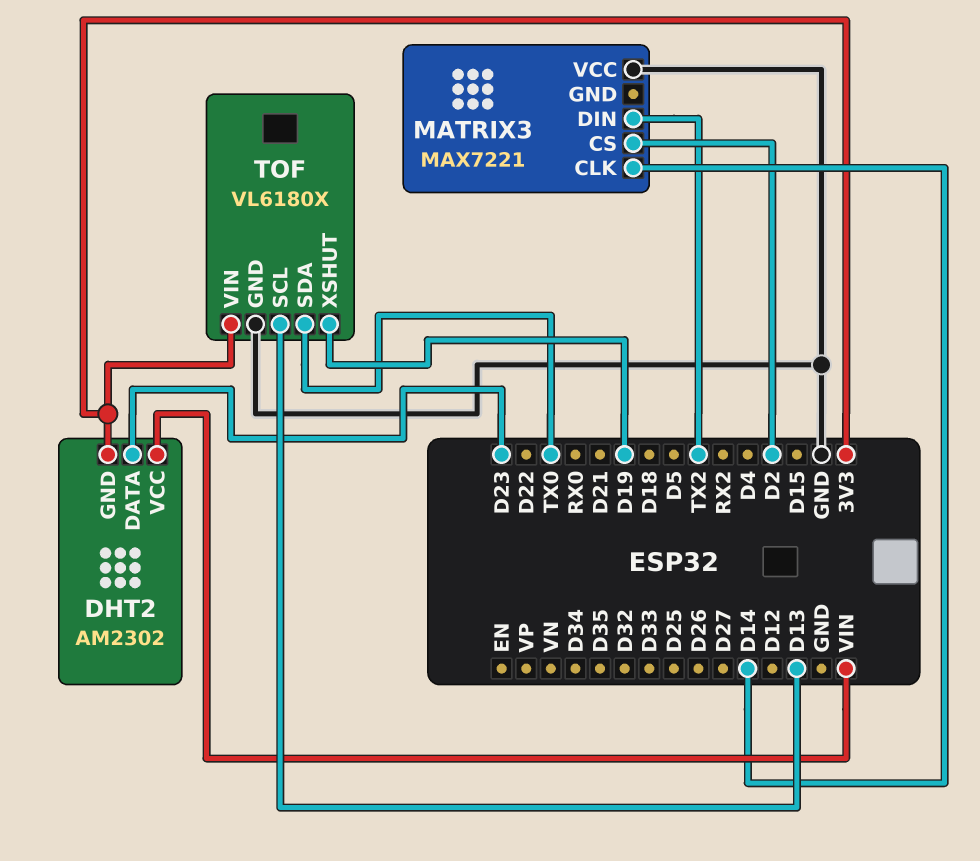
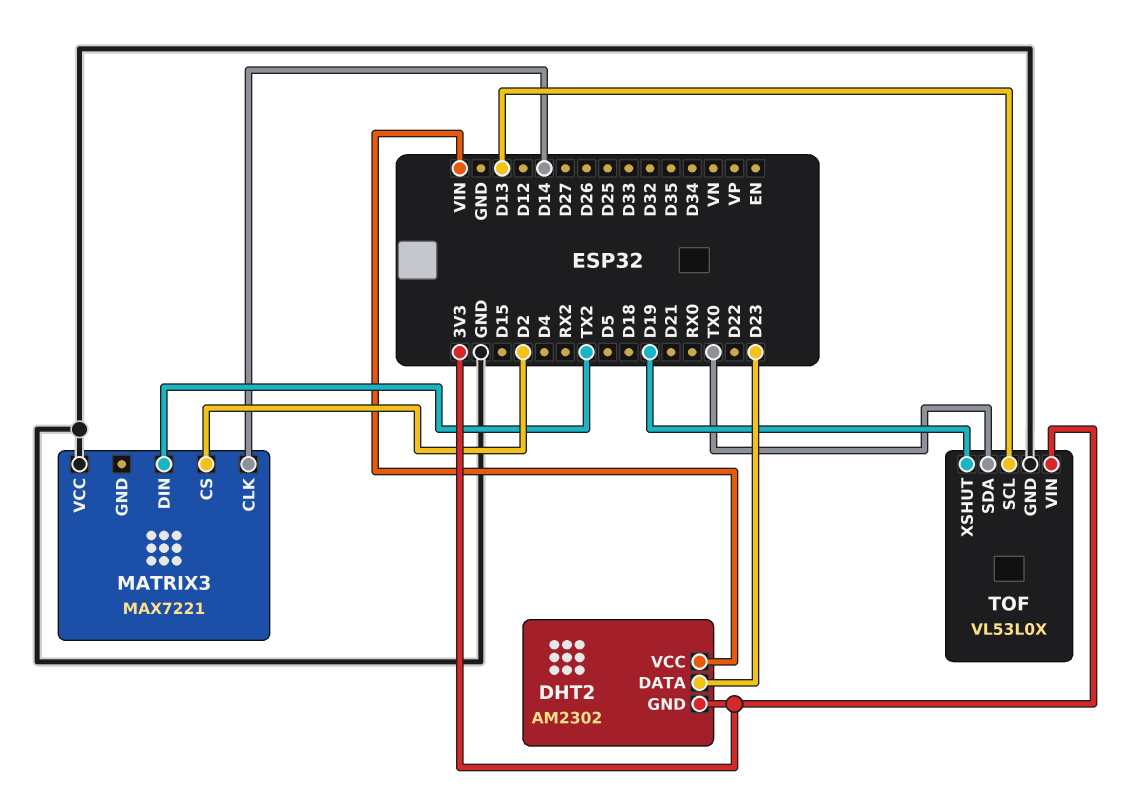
TOF: VL6180X -> VL53L0X

